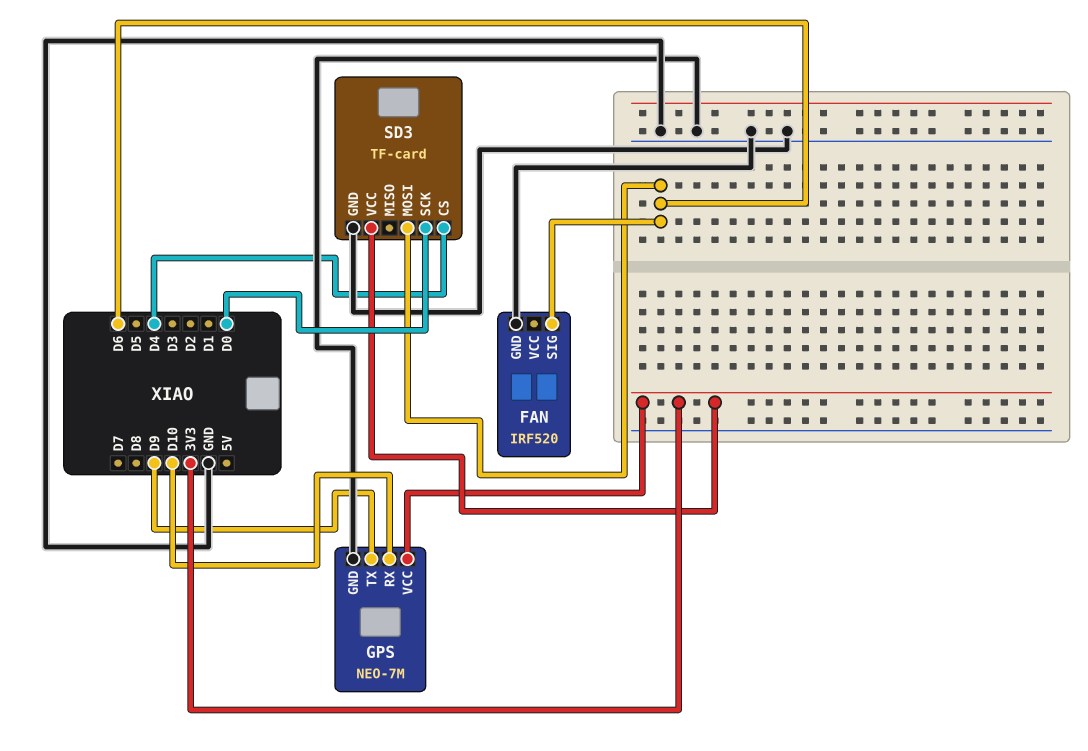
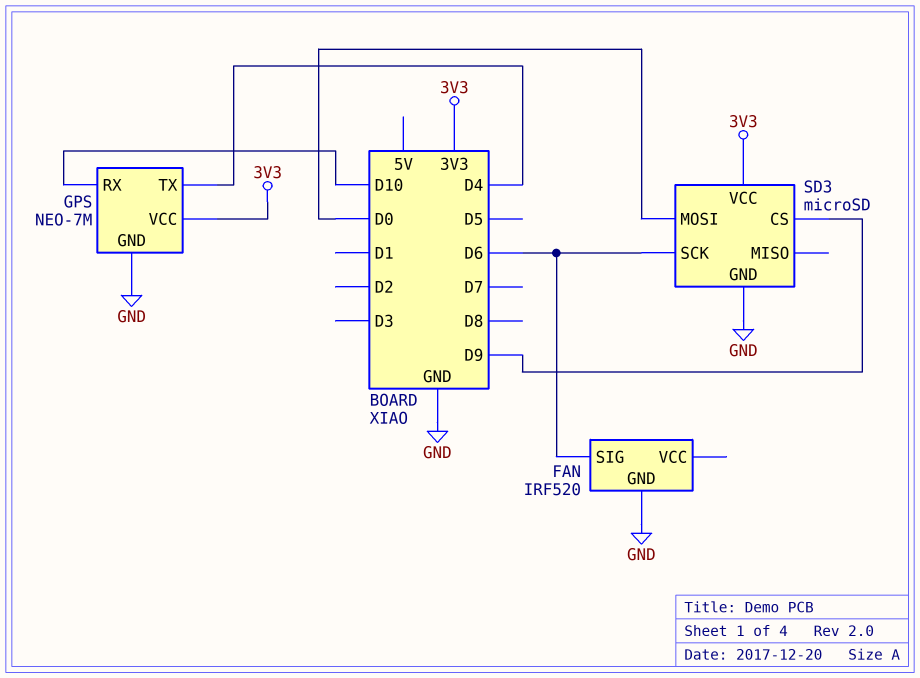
GPS pin TX: D9 -> D4
SD3: TF-card -> microSD
SD3 pin CS: D4 -> D9
SD3 pin MOSI: D6 -> D0
SD3 pin SCK: D0 -> D6

